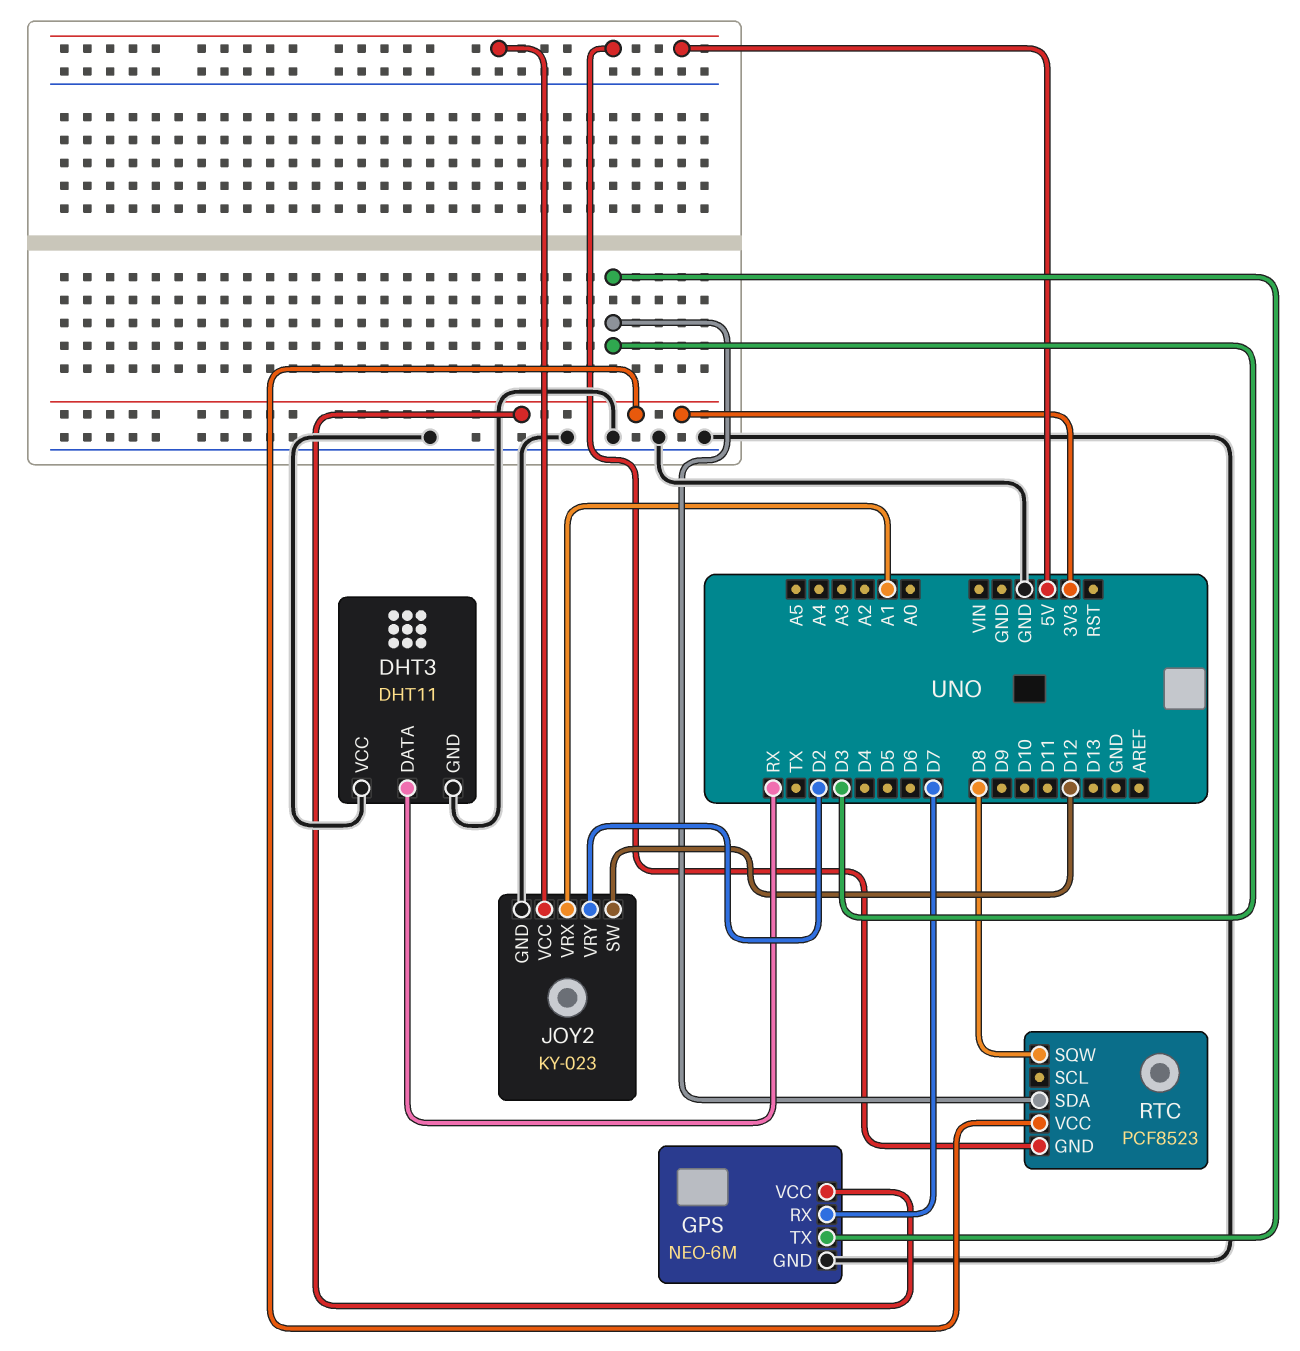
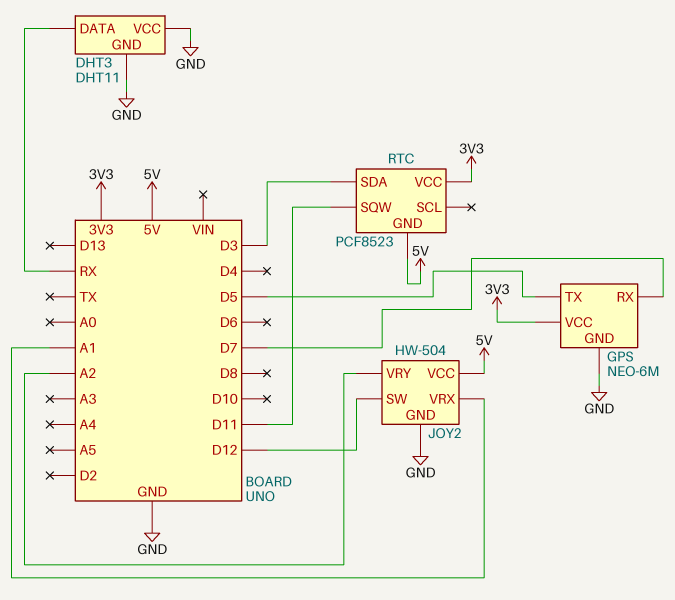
GPS pin TX: D3 -> D5
JOY2: KY-023 -> HW-504
JOY2 pin VRY: D2 -> A2
RTC pin SQW: D8 -> D11

